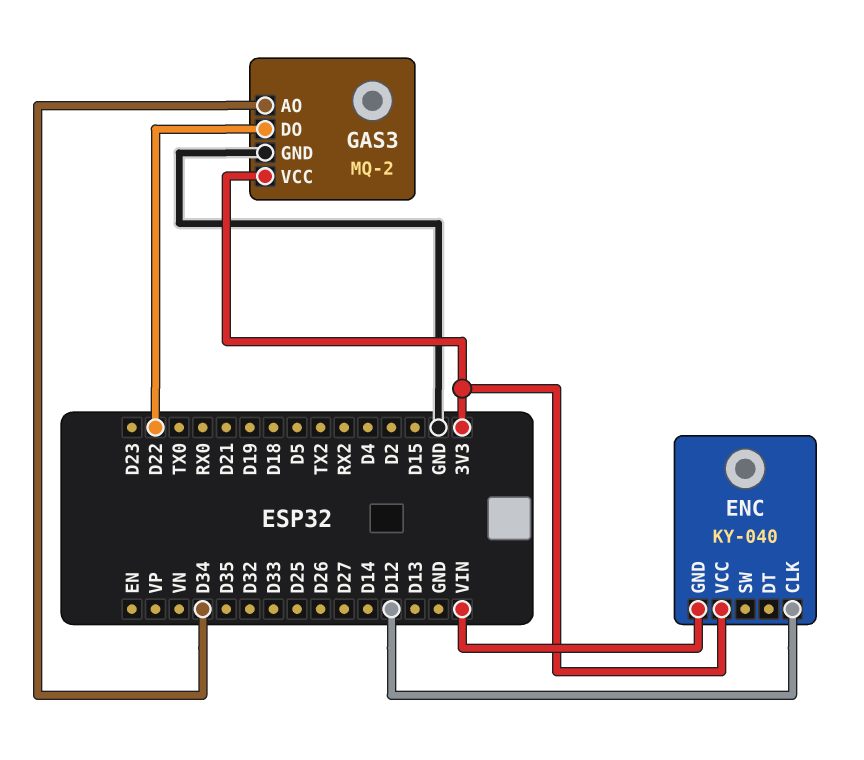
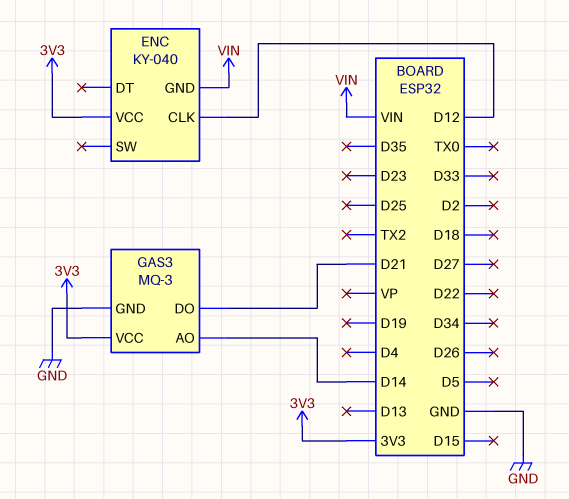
GAS3: MQ-2 -> MQ-3
GAS3 pin AO: D34 -> D14
GAS3 pin DO: D22 -> D21

